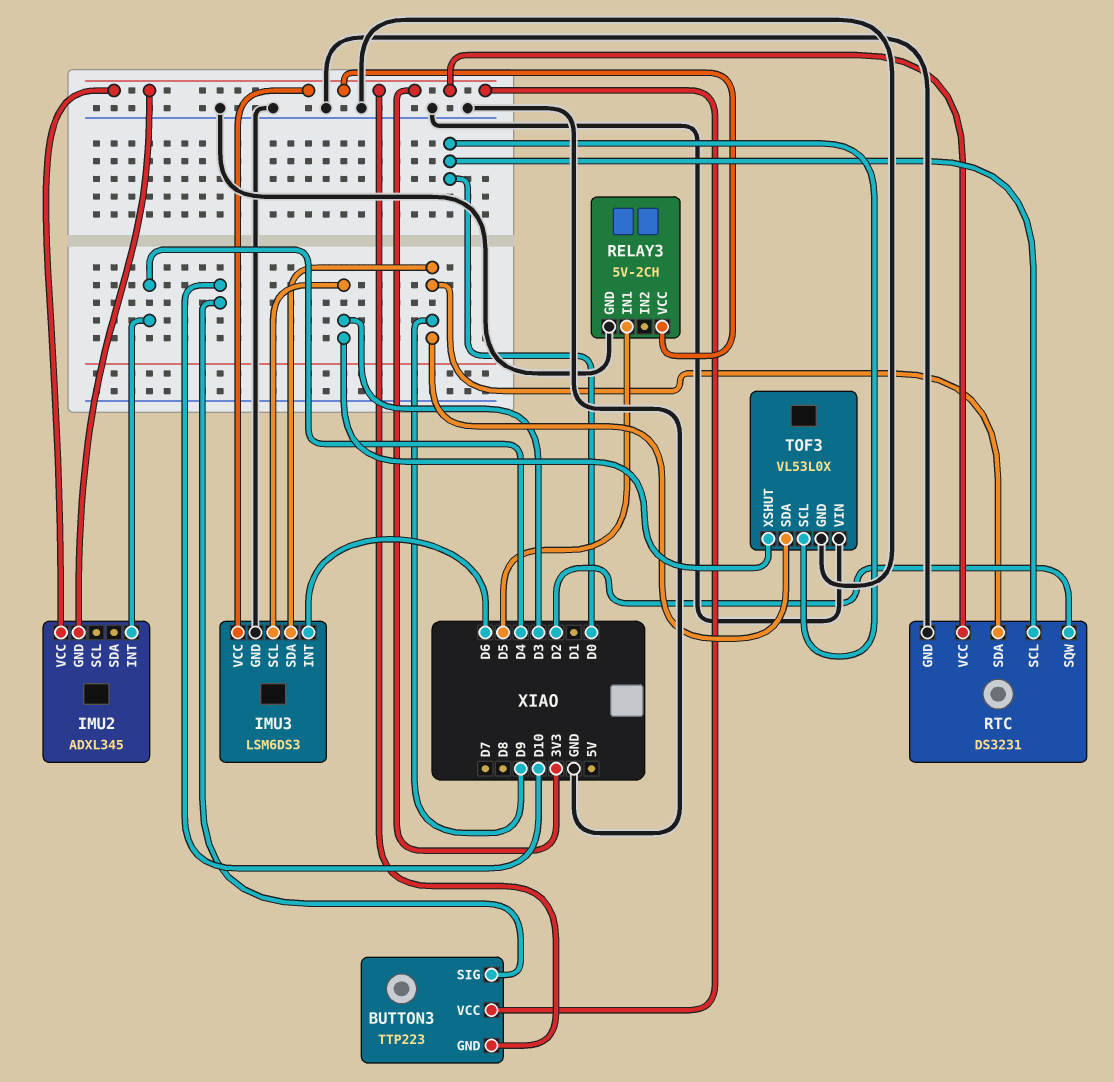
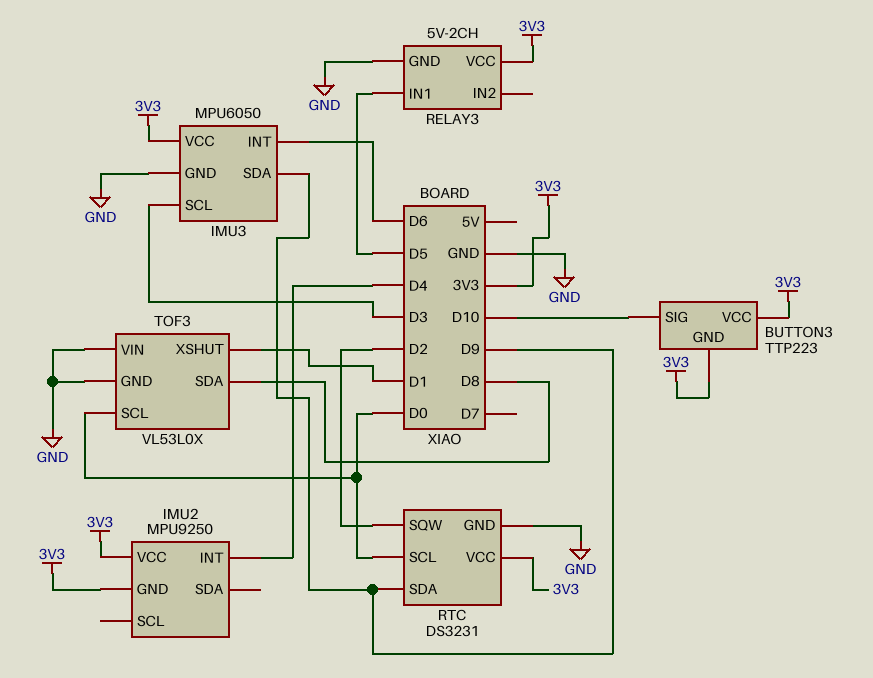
IMU2: ADXL345 -> MPU9250
IMU3: LSM6DS3 -> MPU6050
TOF3 pin SDA: D9 -> D8
TOF3 pin XSHUT: D3 -> D1

